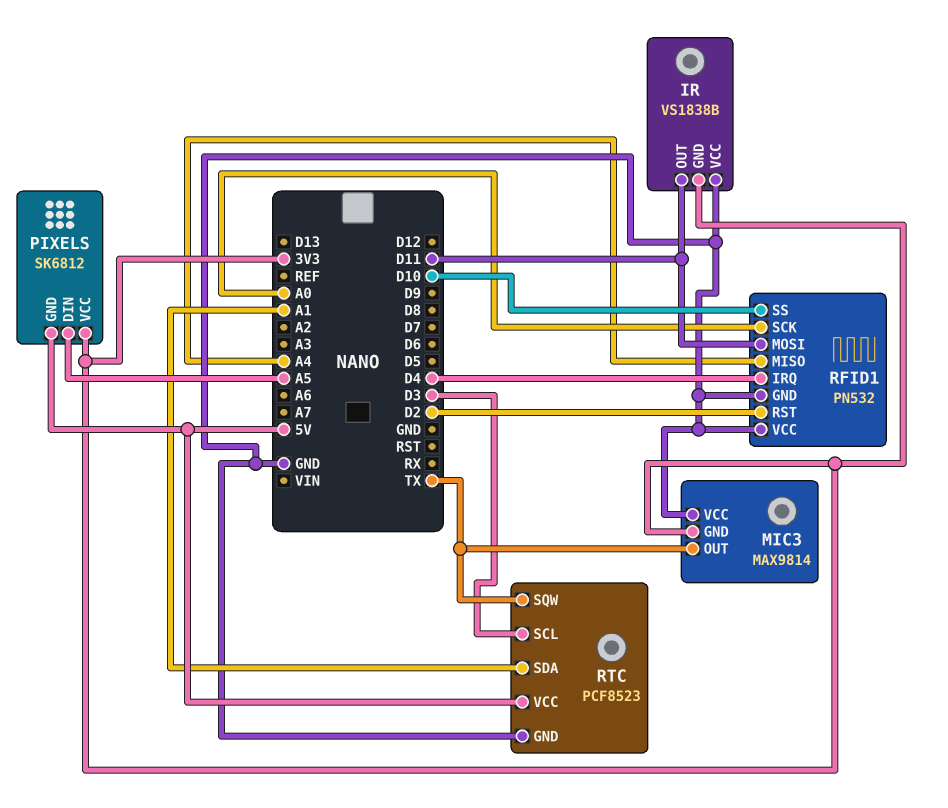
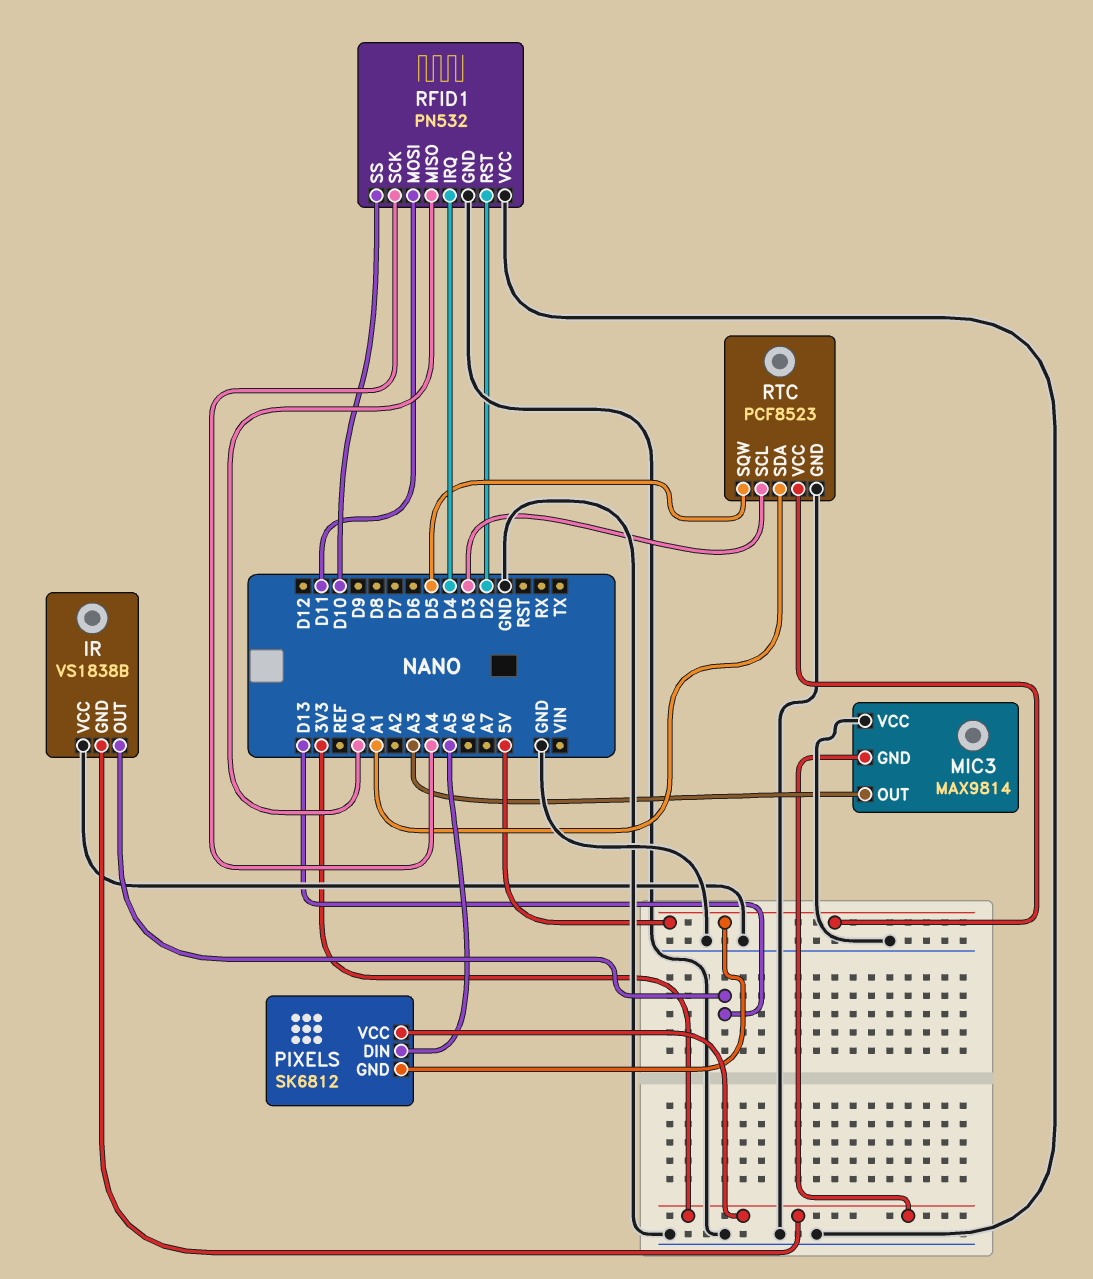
IR pin OUT: D11 -> D13
MIC3 pin OUT: TX -> A3
RFID1 pin MISO: A4 -> A0
RFID1 pin SCK: A0 -> A4
RTC pin SQW: TX -> D5

